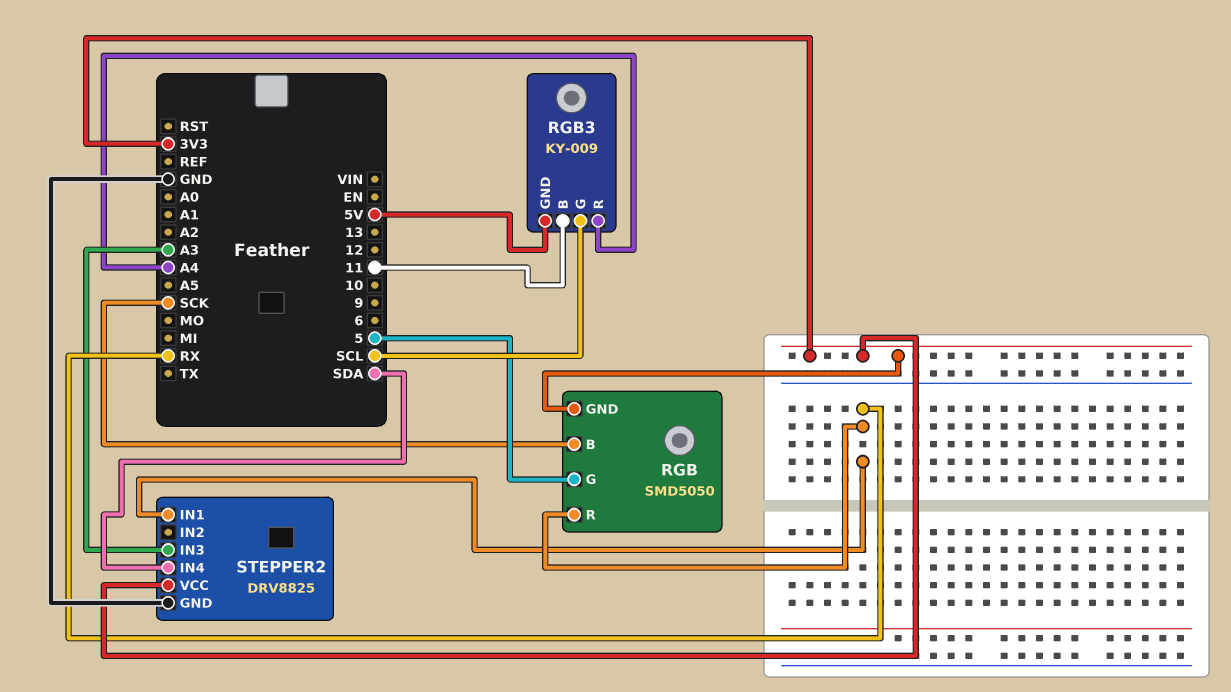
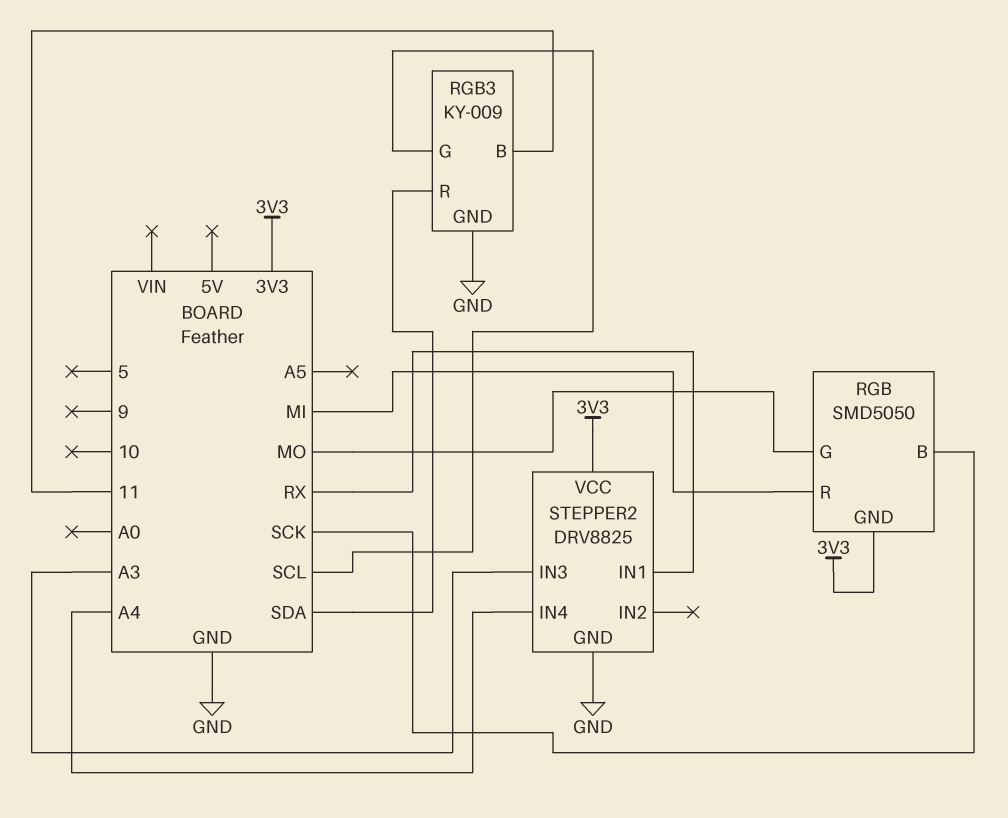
RGB pin G: 5 -> MO
RGB pin R: RX -> MI
RGB3 pin GND: 5V -> GND
RGB3 pin R: A4 -> SDA
STEPPER2 pin IN4: SDA -> A4

